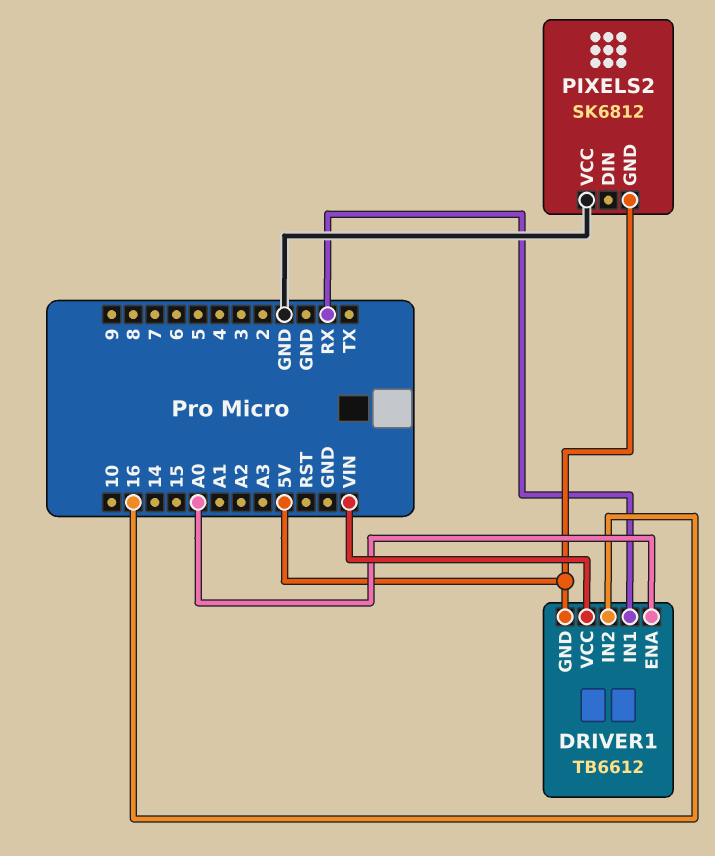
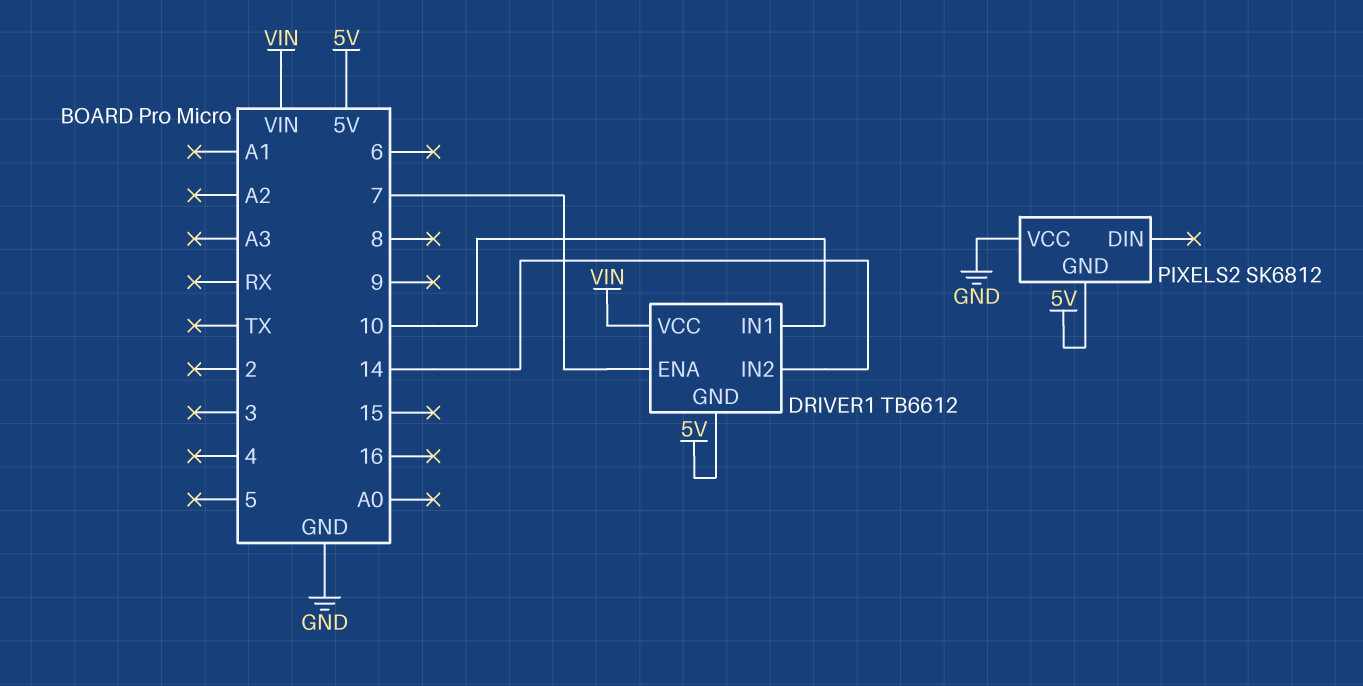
DRIVER1 pin ENA: A0 -> 7
DRIVER1 pin IN1: RX -> 10
DRIVER1 pin IN2: 16 -> 14

